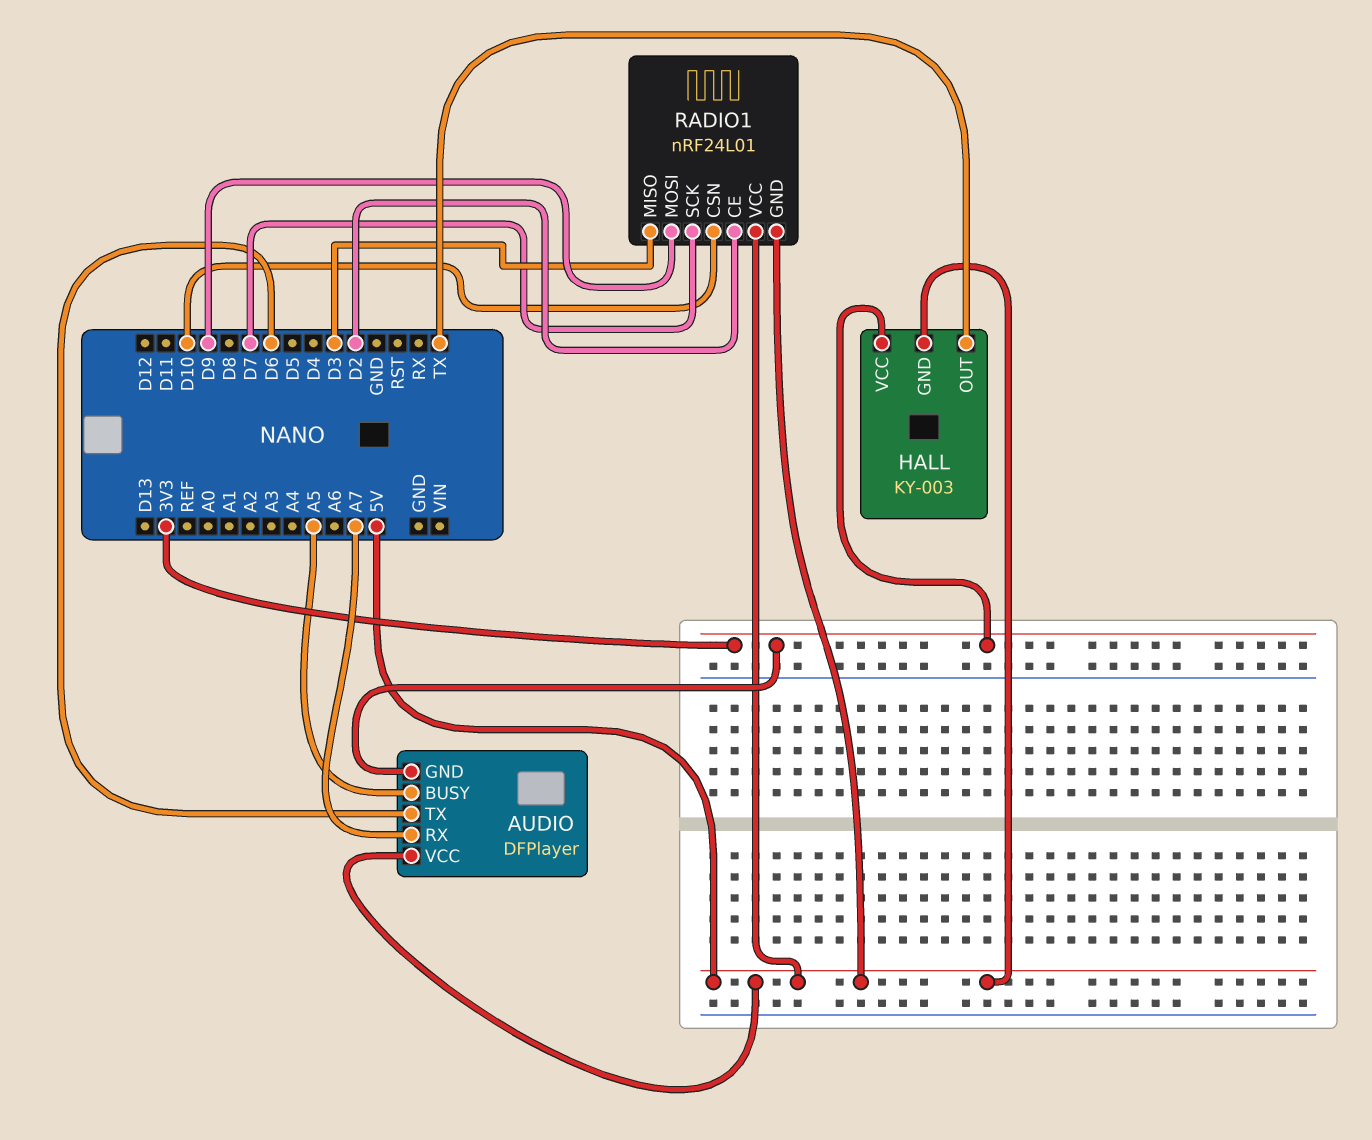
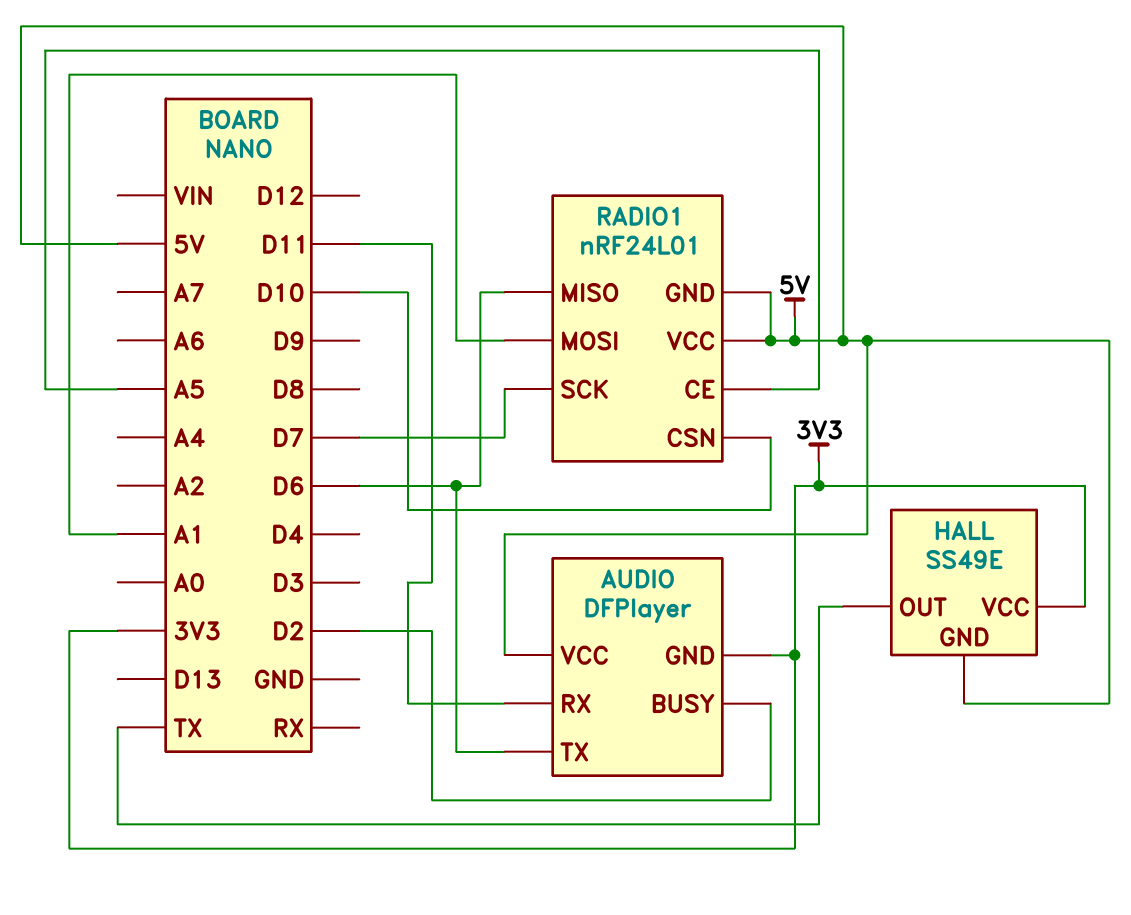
AUDIO pin BUSY: A5 -> D2
AUDIO pin RX: A7 -> D11
HALL: KY-003 -> SS49E
RADIO1 pin CE: D2 -> A5
RADIO1 pin MISO: D3 -> D6
RADIO1 pin MOSI: D9 -> A1

